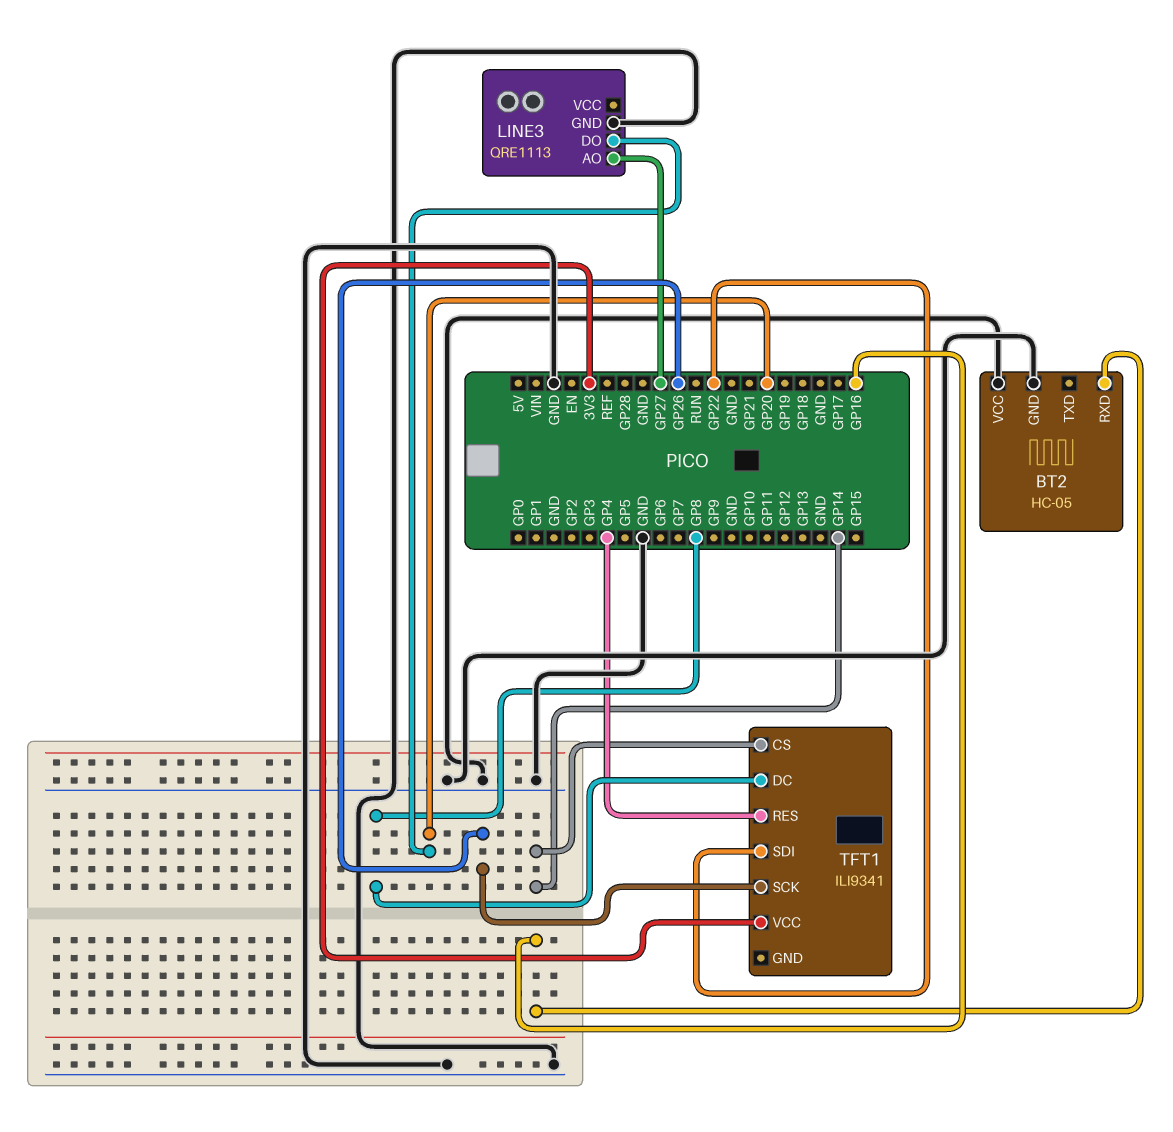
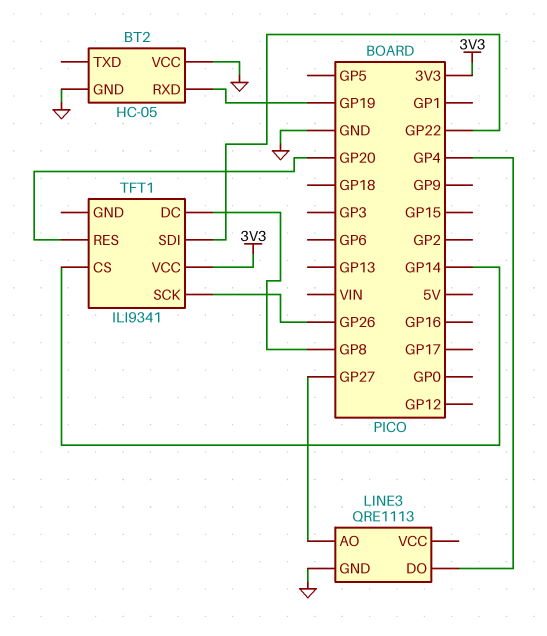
BT2 pin RXD: GP16 -> GP19
LINE3 pin DO: GP20 -> GP4
TFT1 pin RES: GP4 -> GP20

